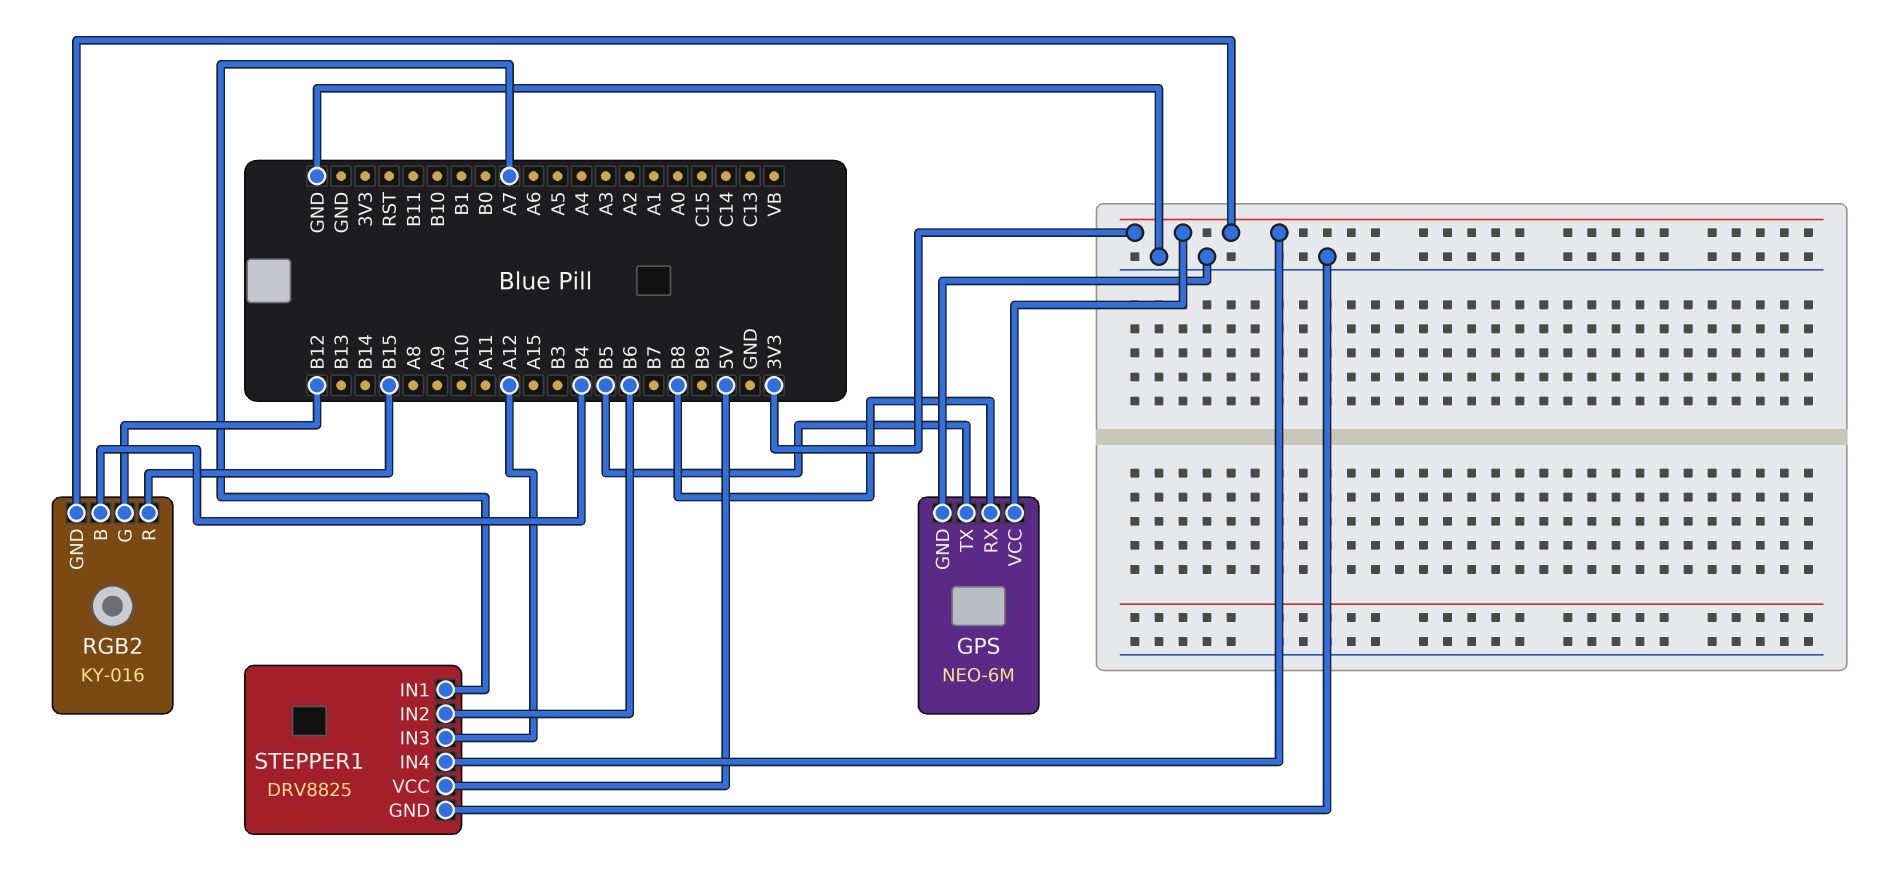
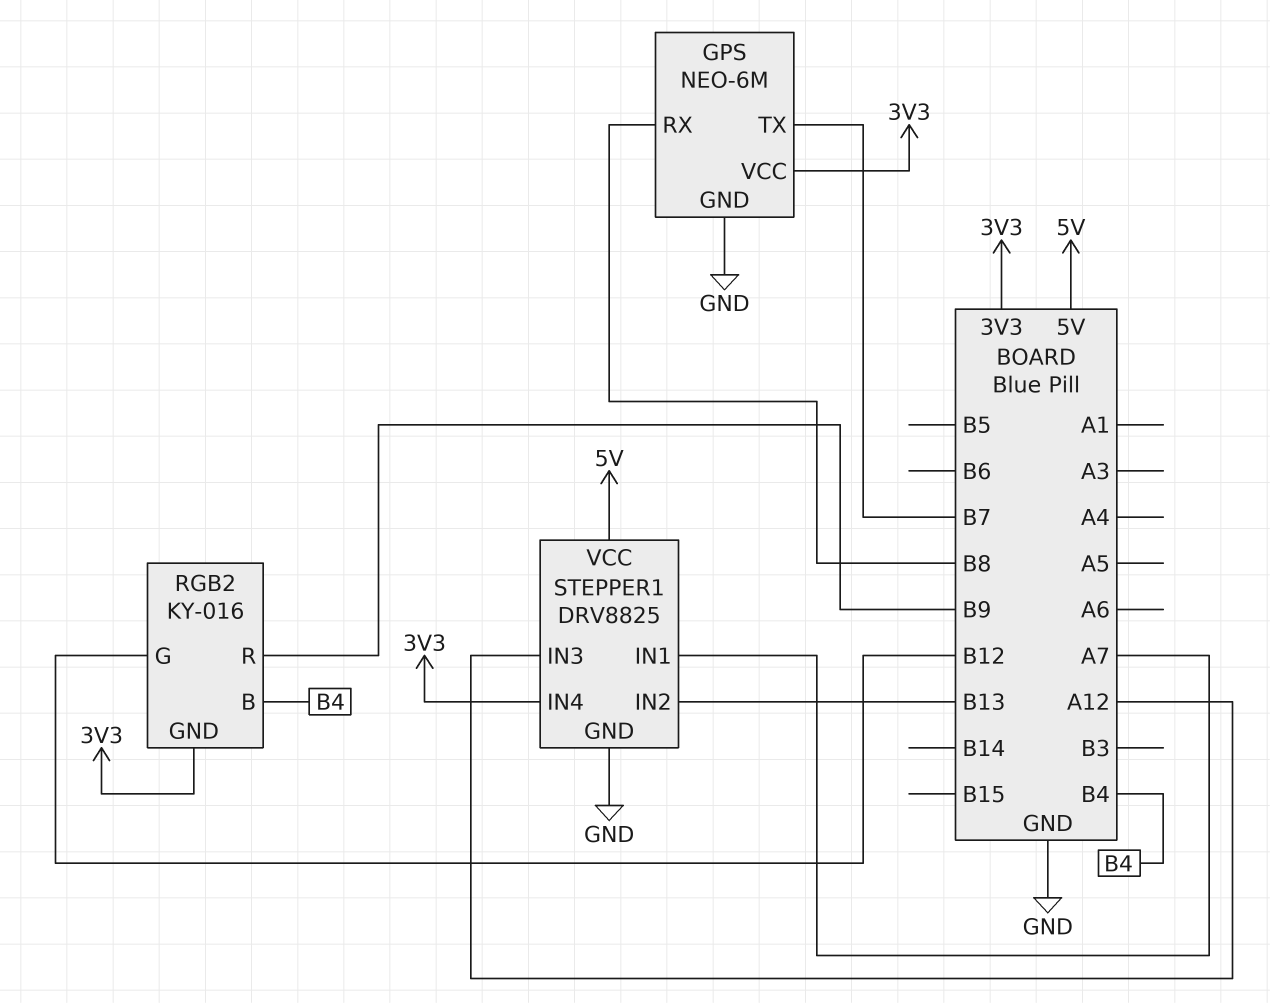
GPS pin TX: B5 -> B7
RGB2 pin R: B15 -> B9
STEPPER1 pin IN2: B6 -> B13

